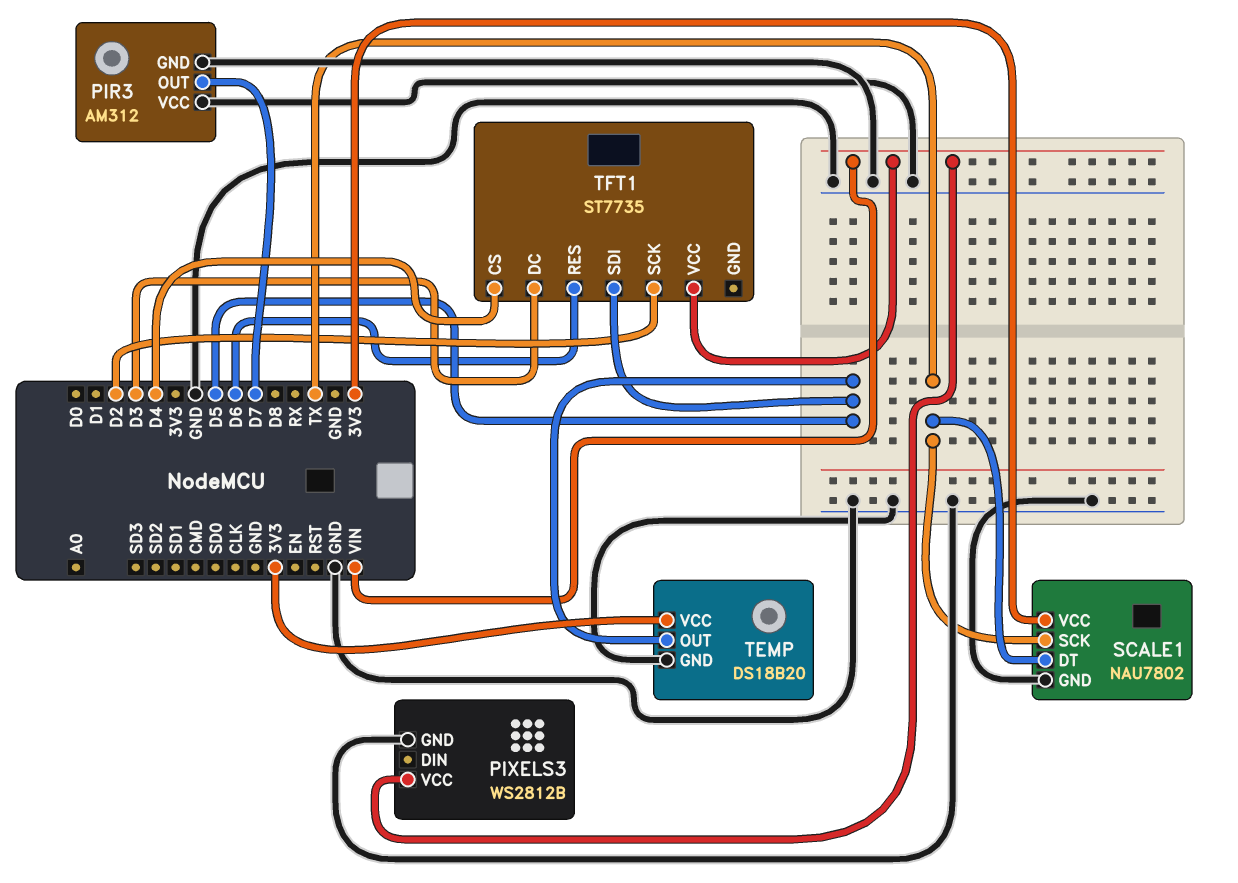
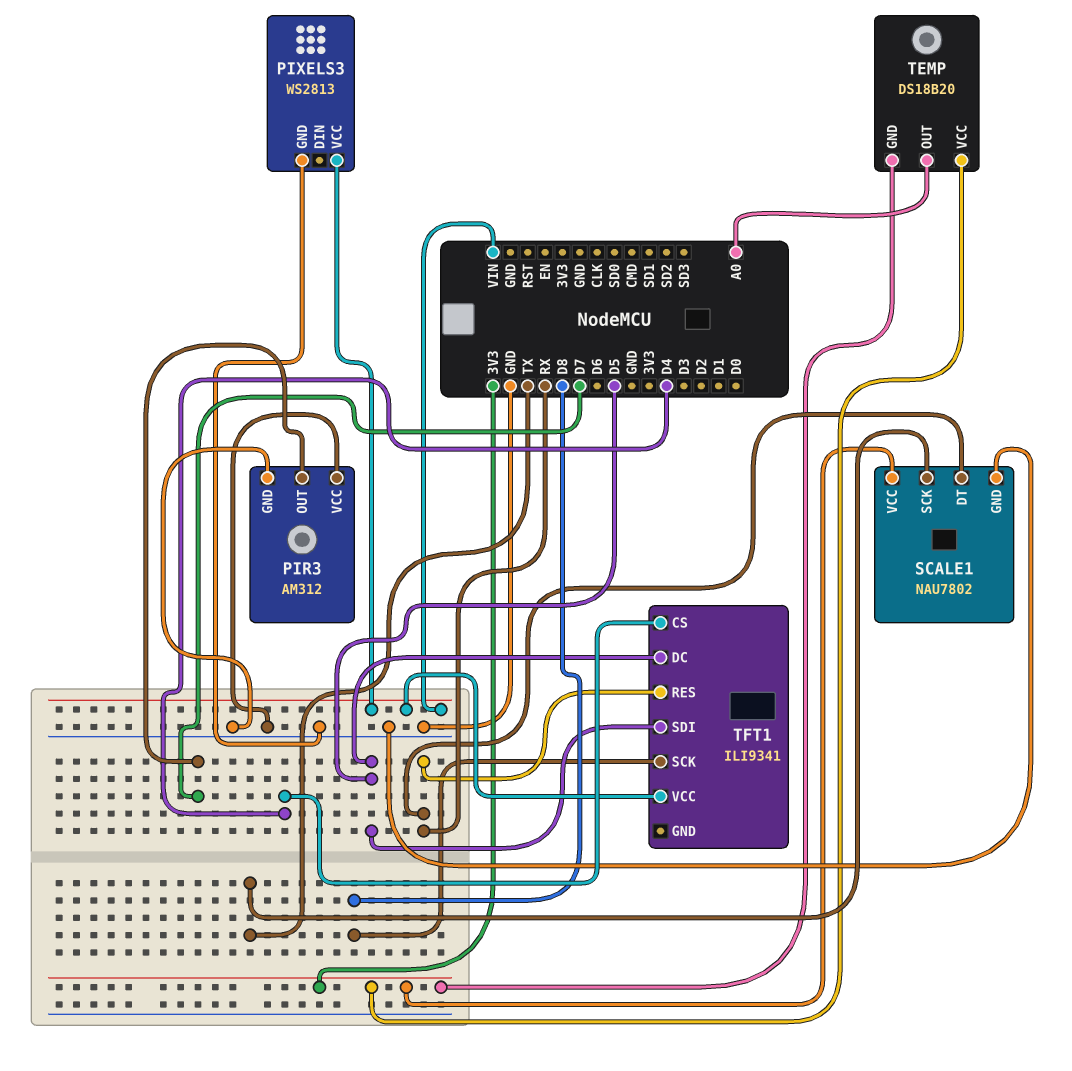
PIXELS3: WS2812B -> WS2813
SCALE1 pin DT: TX -> RX
TEMP pin GND: GND -> 3V3
TEMP pin OUT: D5 -> A0
TFT1: ST7735 -> ILI9341
TFT1 pin DC: D3 -> D5
TFT1 pin RES: D6 -> RX
TFT1 pin SCK: D2 -> D8

